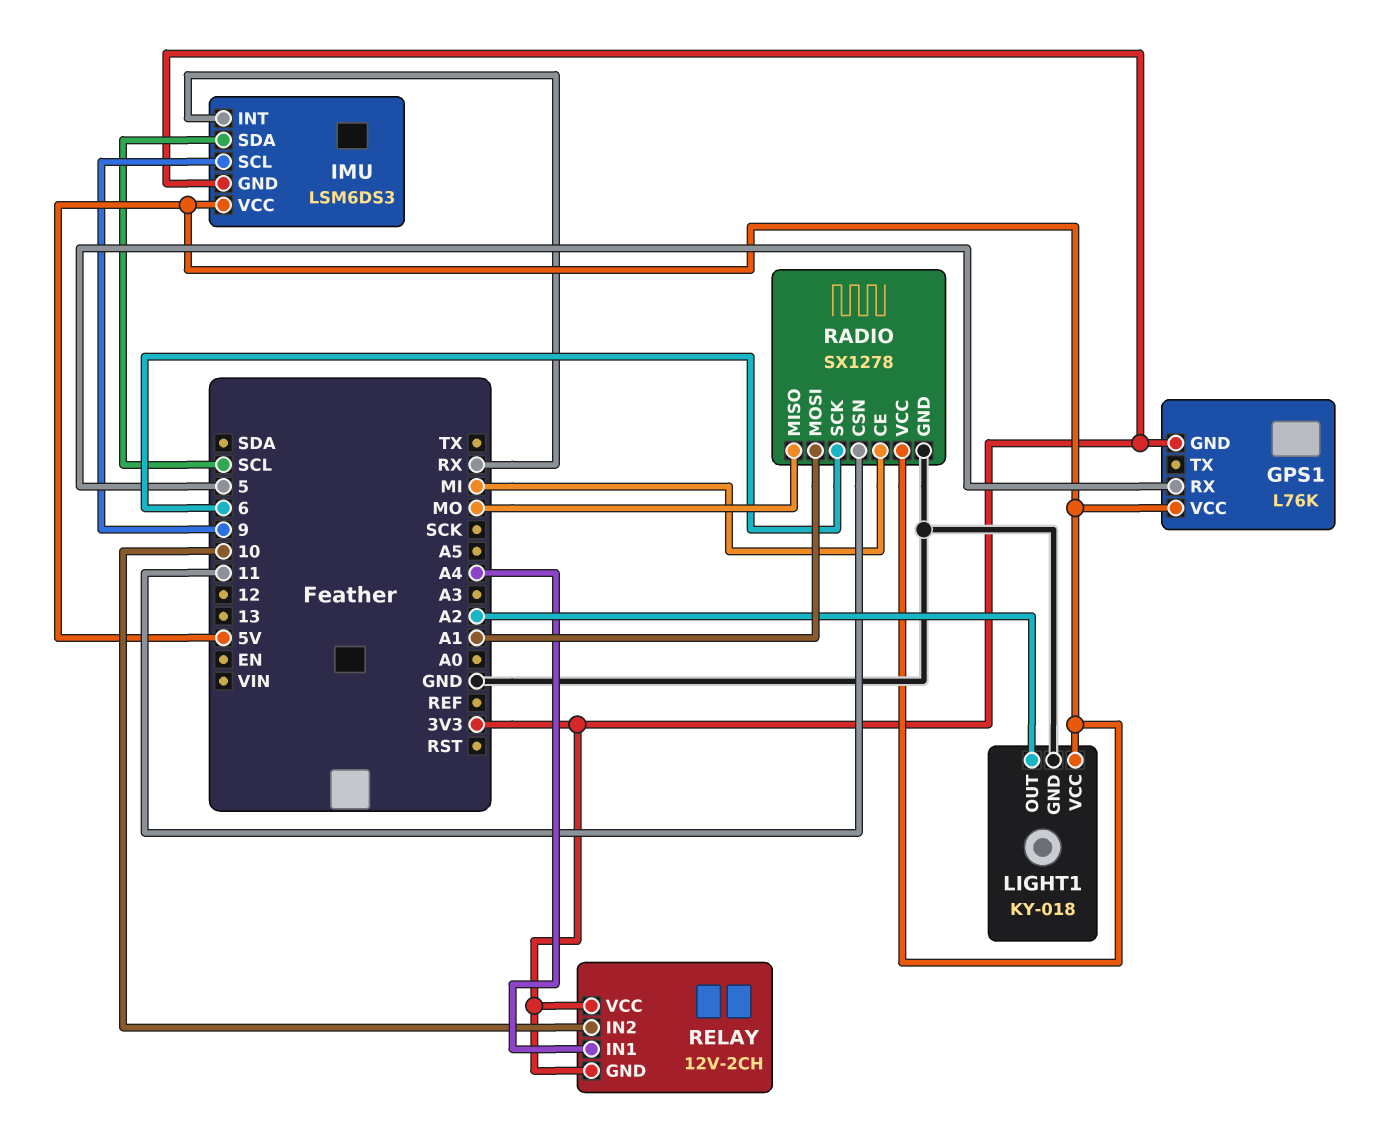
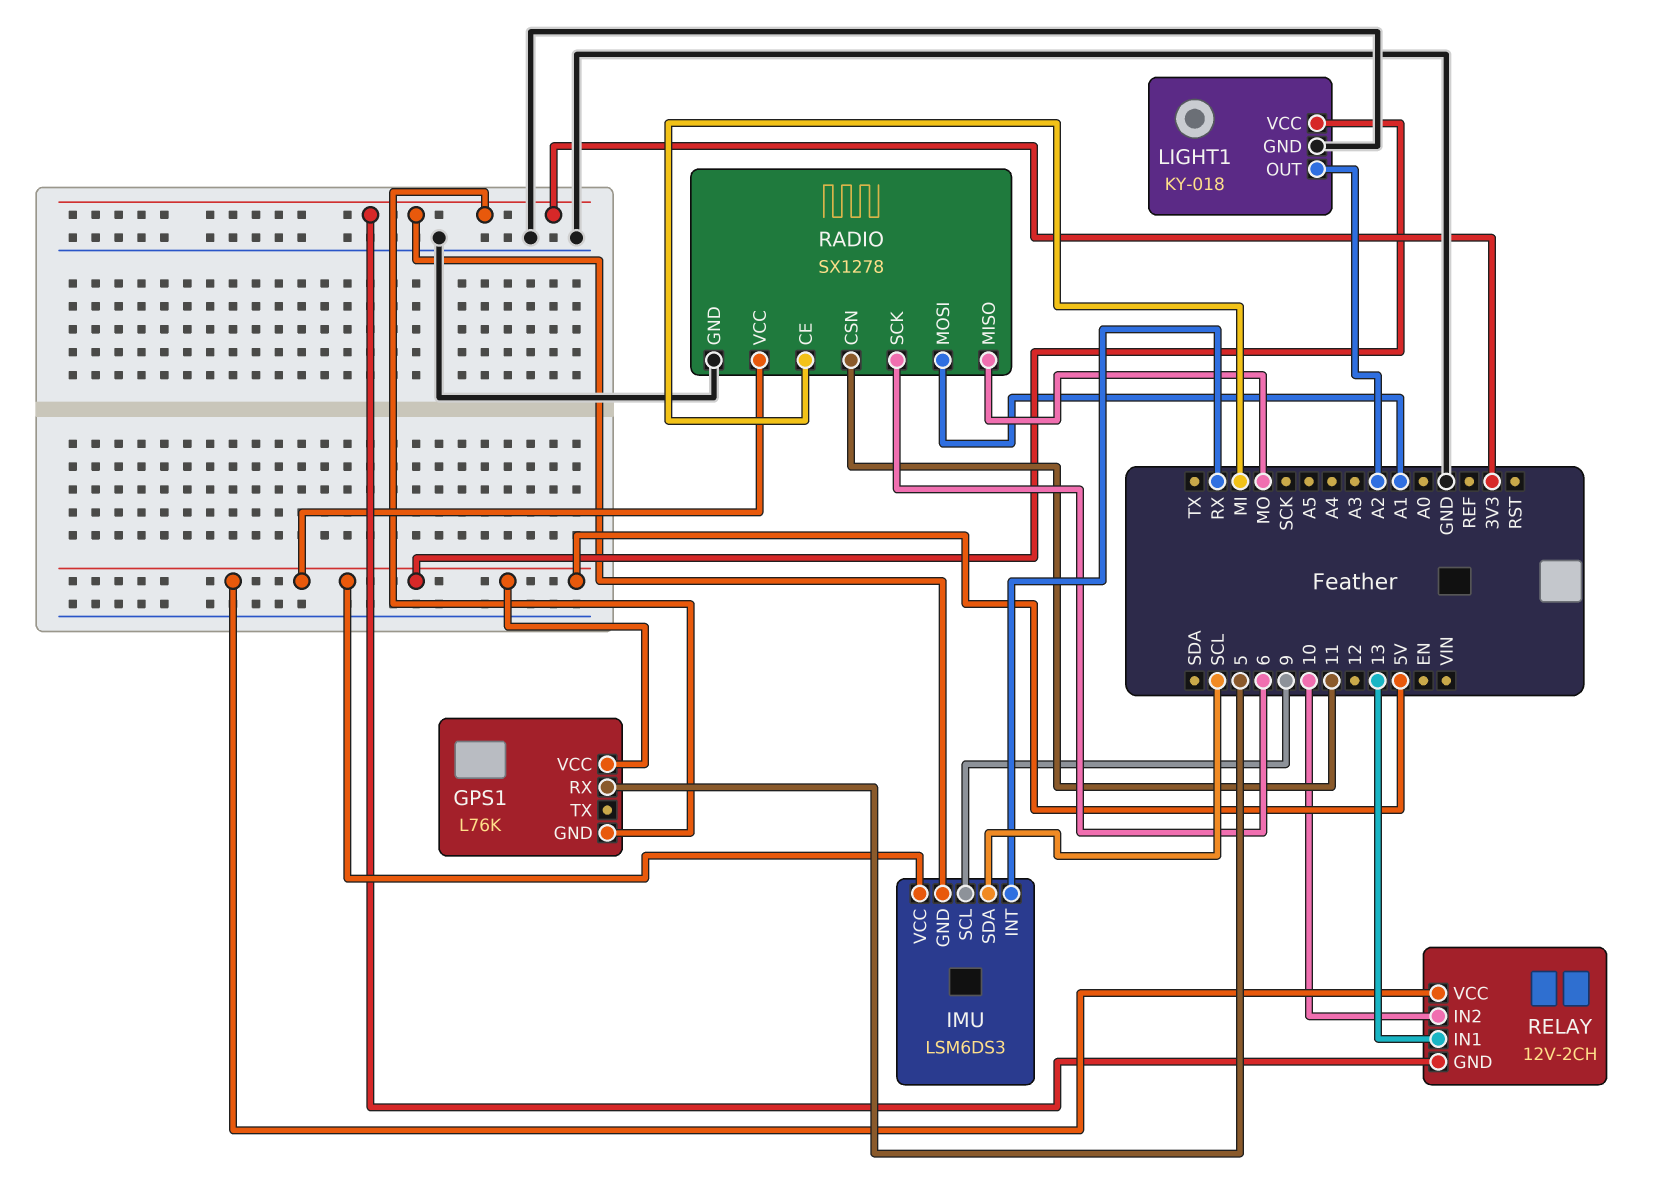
RELAY pin IN1: A4 -> 13
RELAY pin VCC: 3V3 -> 5V

